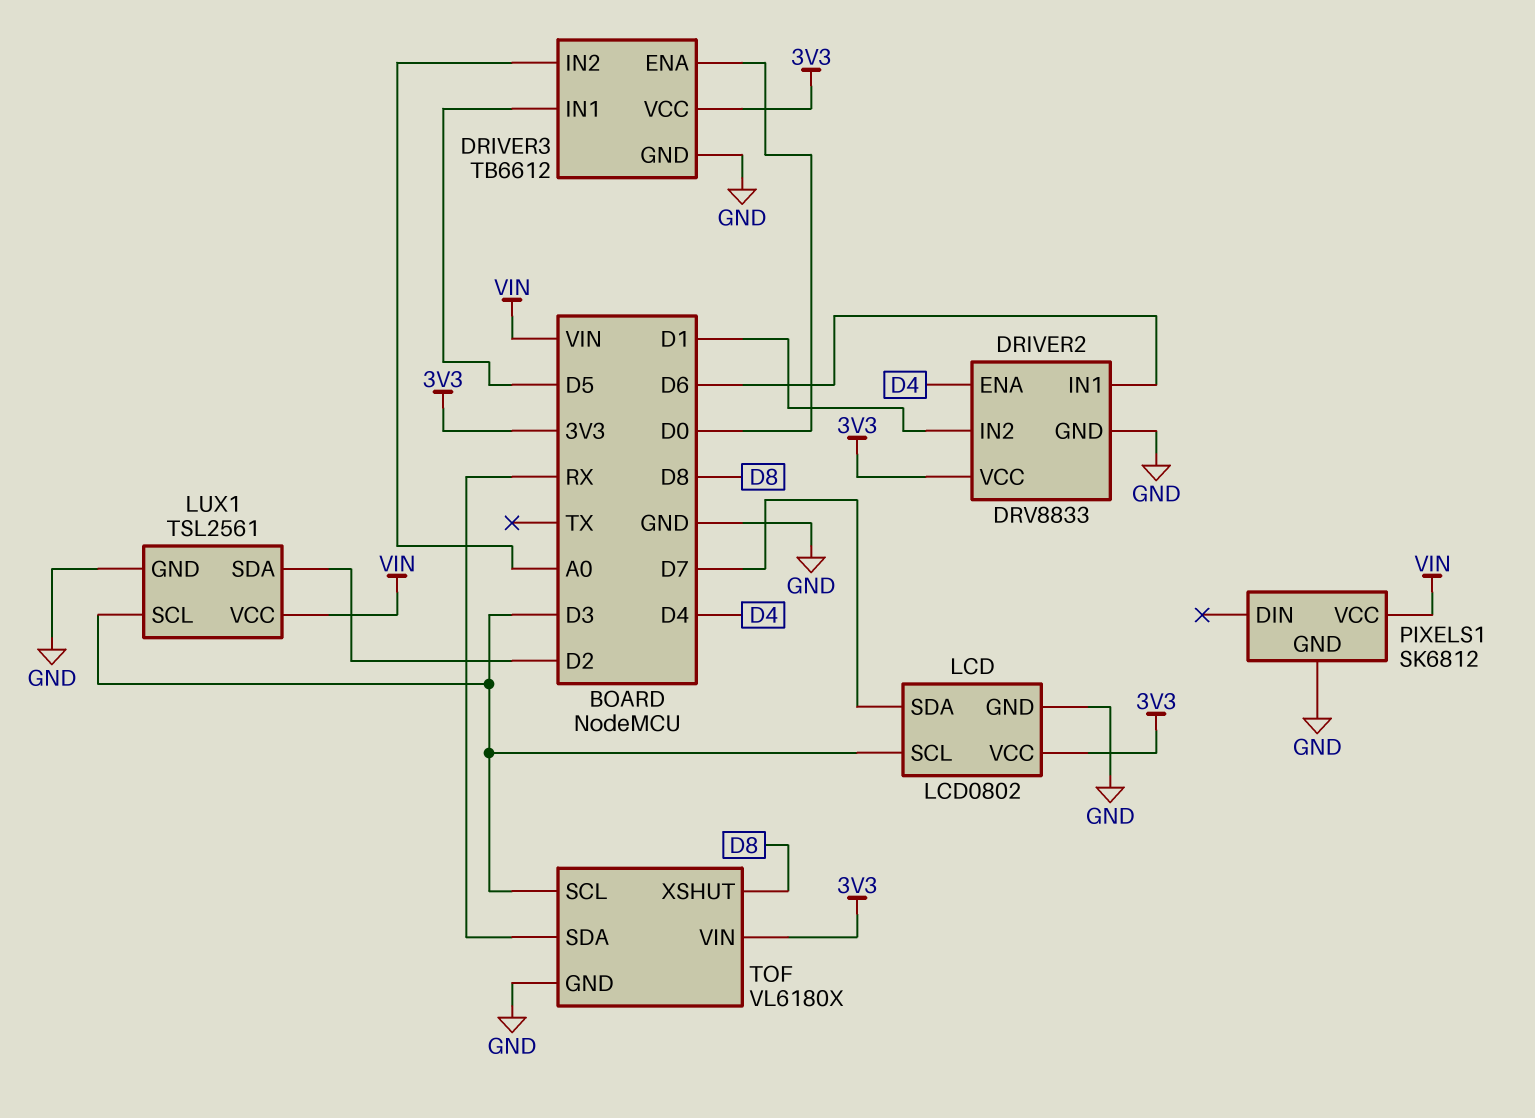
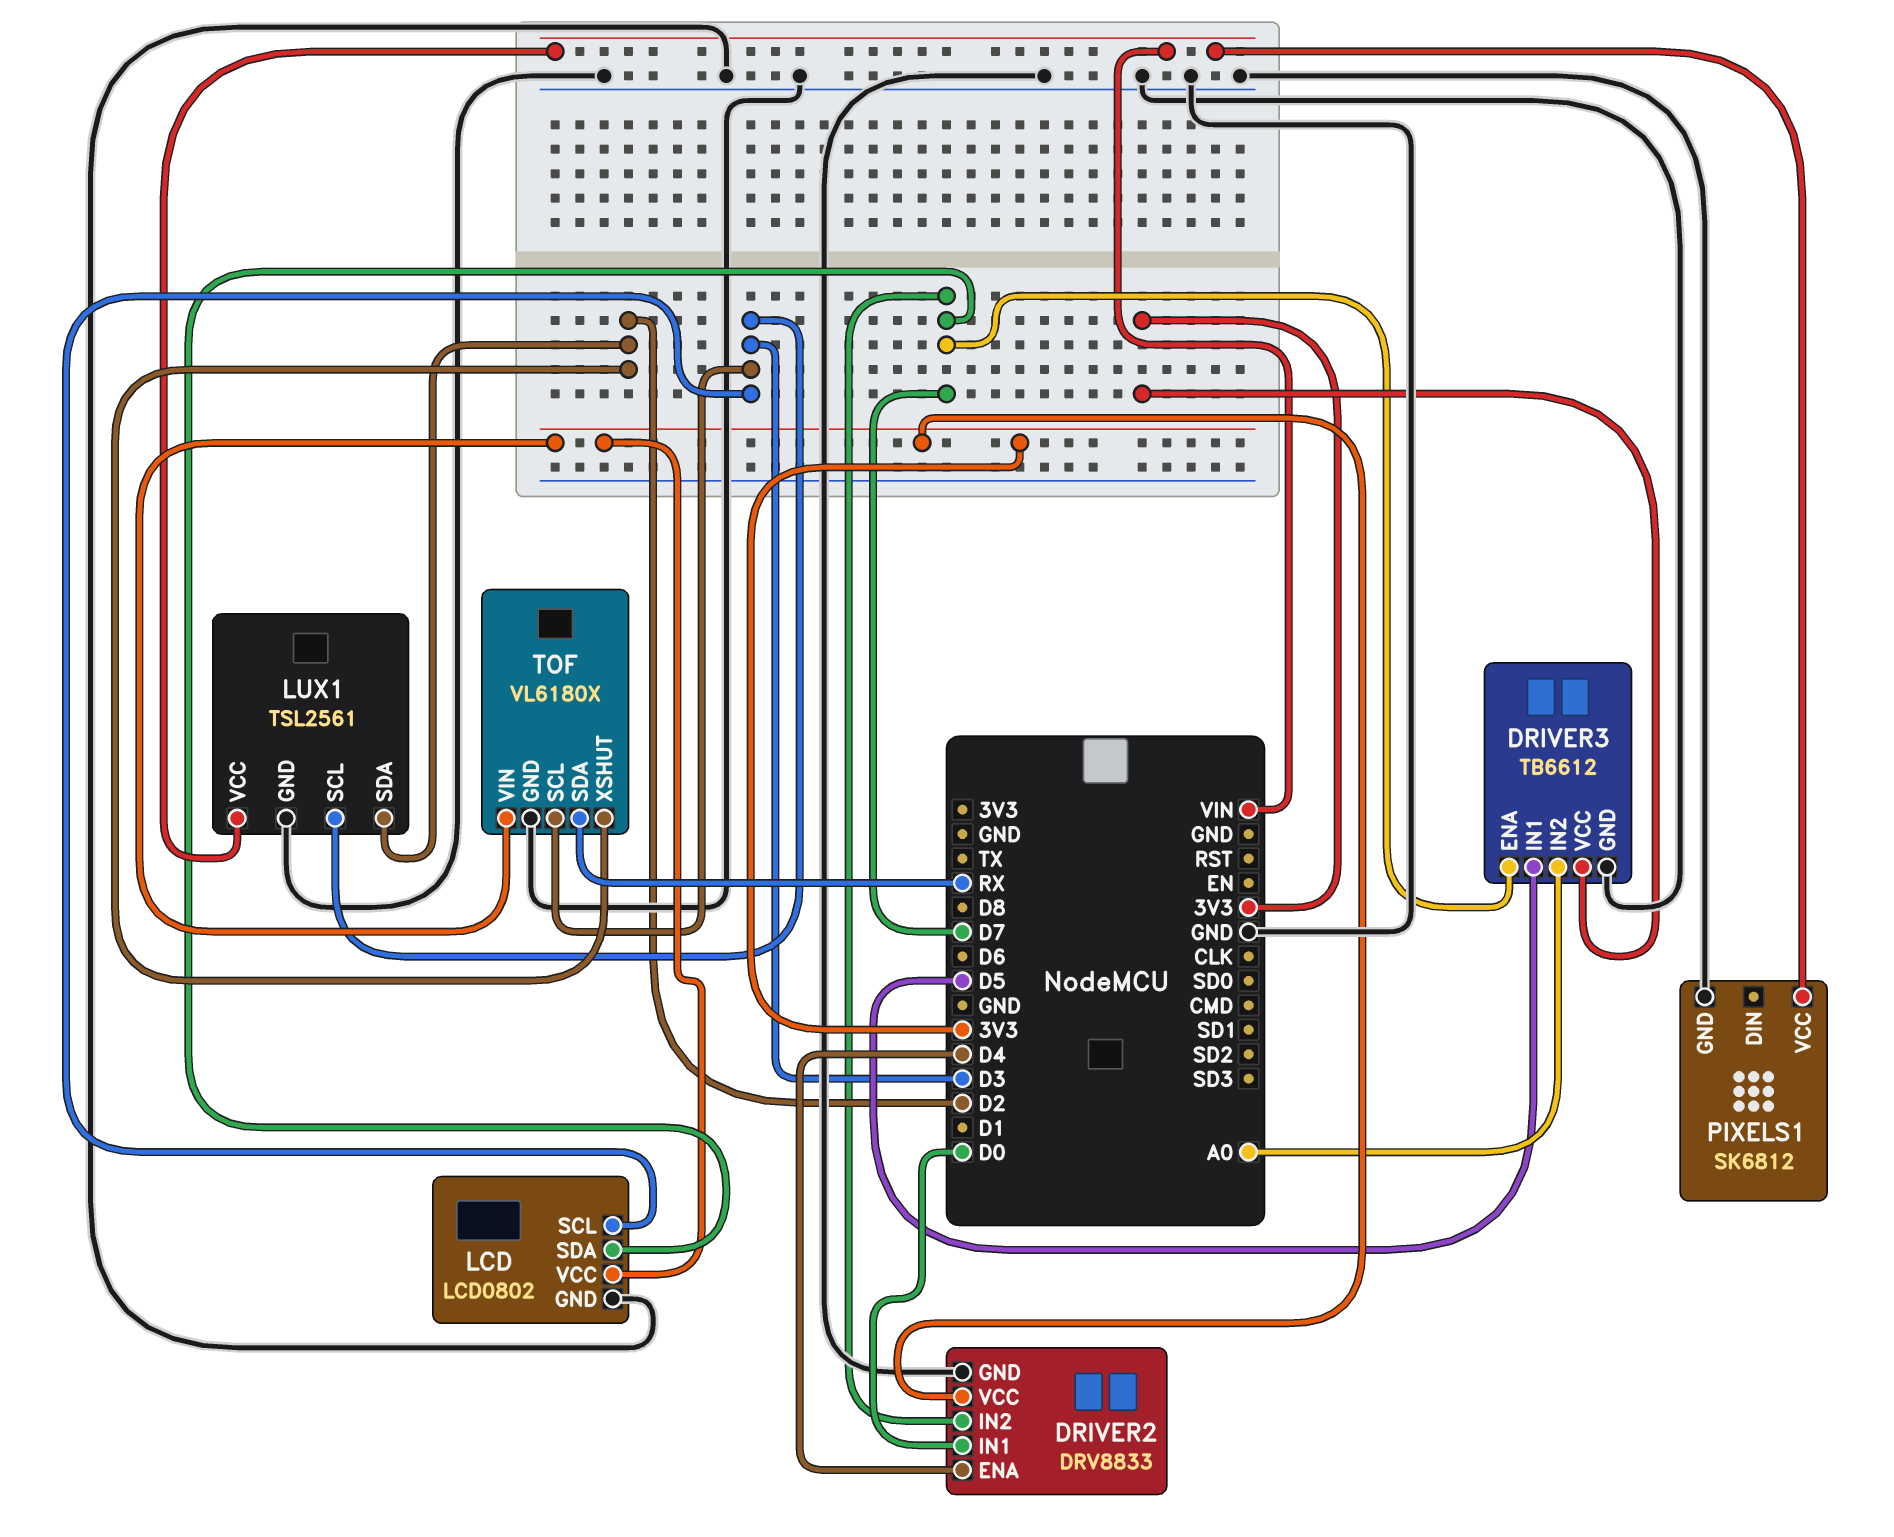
DRIVER2 pin IN1: D6 -> D0
DRIVER2 pin IN2: D1 -> D7
DRIVER3 pin ENA: D0 -> D7
TOF pin XSHUT: D8 -> D2

